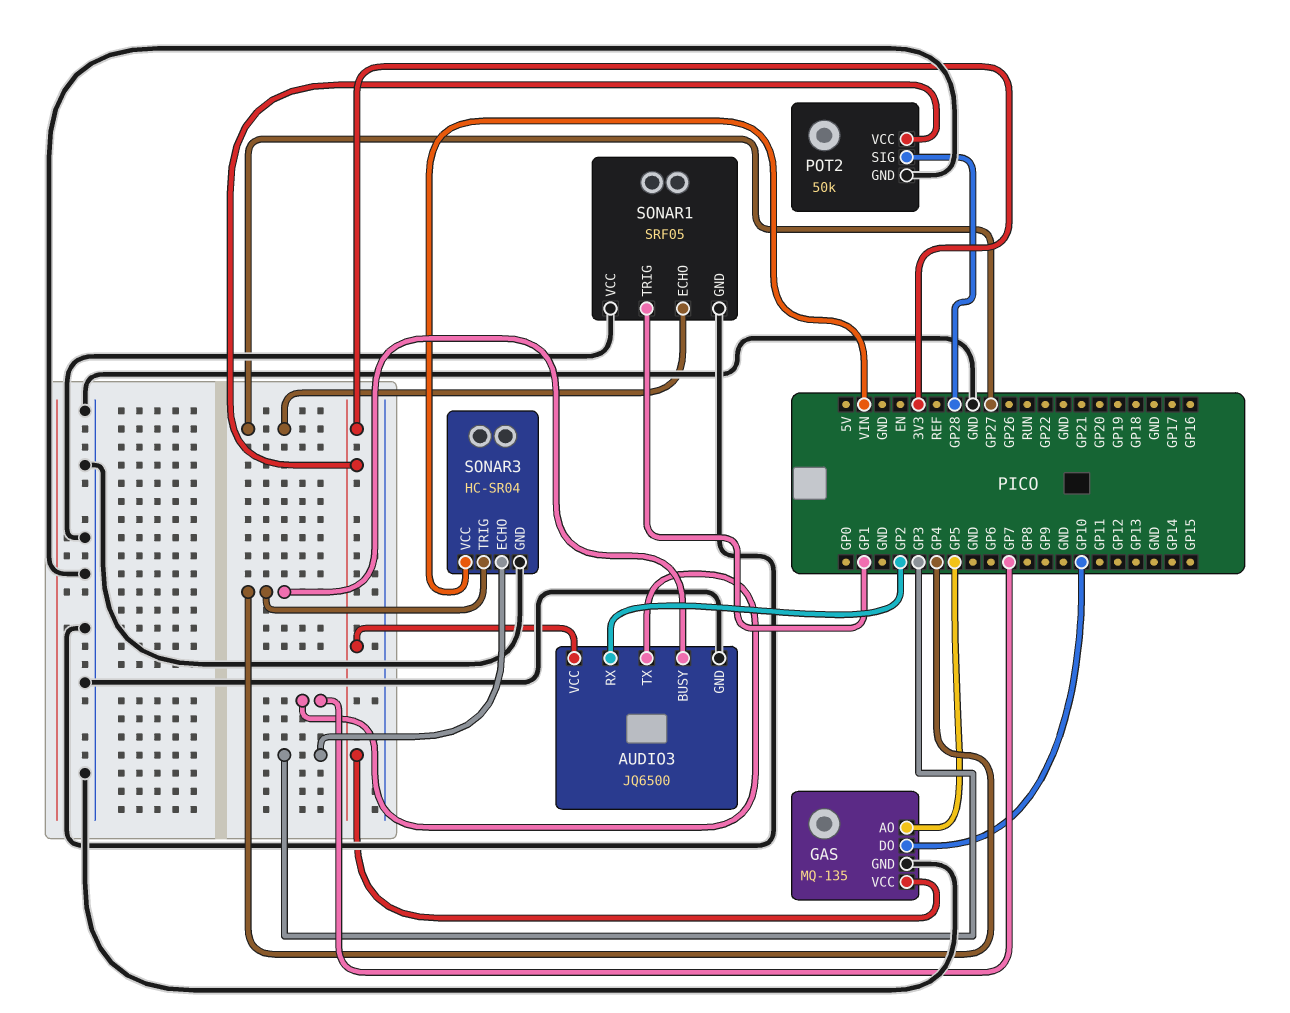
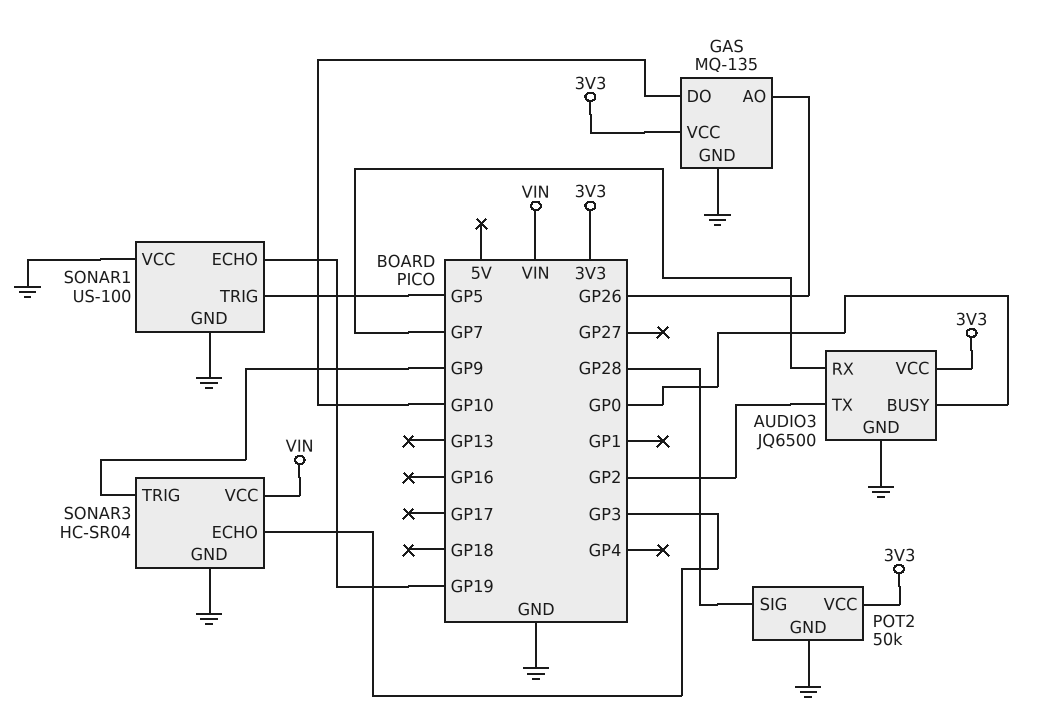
AUDIO3 pin BUSY: GP4 -> GP0
AUDIO3 pin RX: GP2 -> GP7
AUDIO3 pin TX: GP7 -> GP2
GAS pin AO: GP5 -> GP26
SONAR1: SRF05 -> US-100
SONAR1 pin ECHO: GP27 -> GP19
SONAR1 pin TRIG: GP1 -> GP5
SONAR3 pin TRIG: GP4 -> GP9

